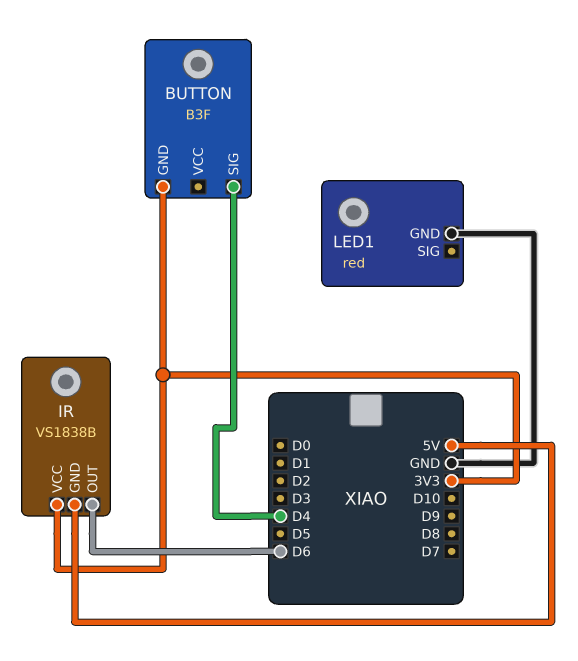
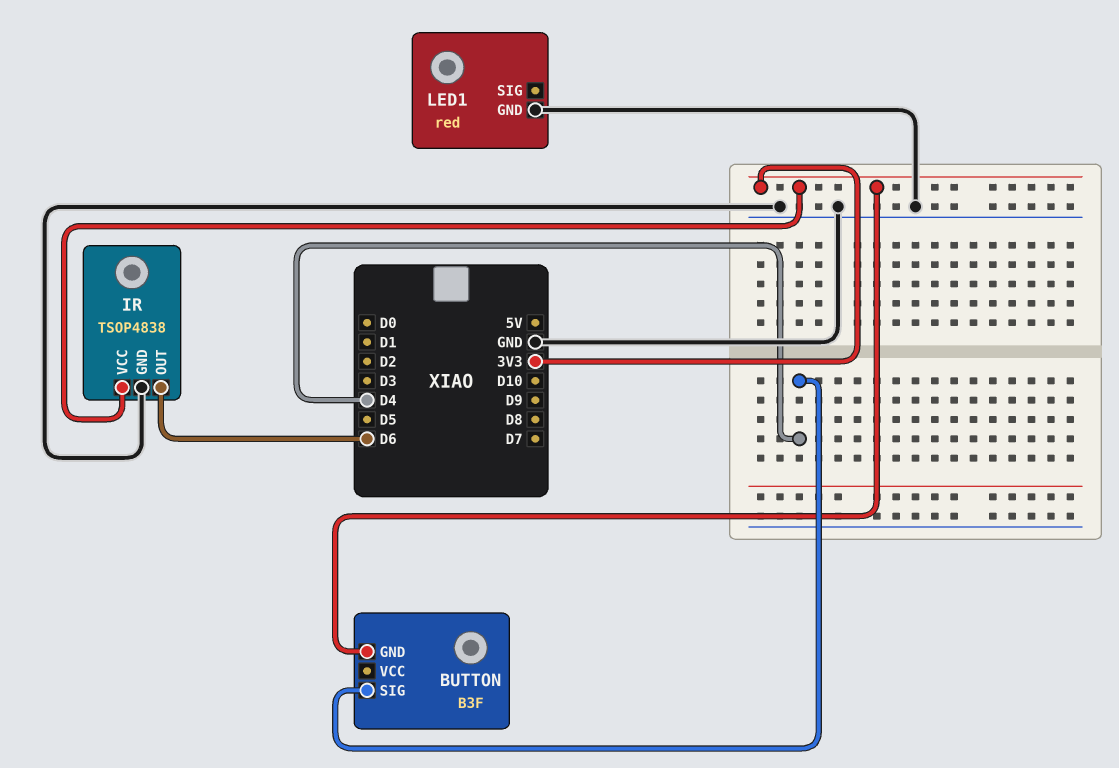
IR: VS1838B -> TSOP4838
IR pin GND: 5V -> GND

